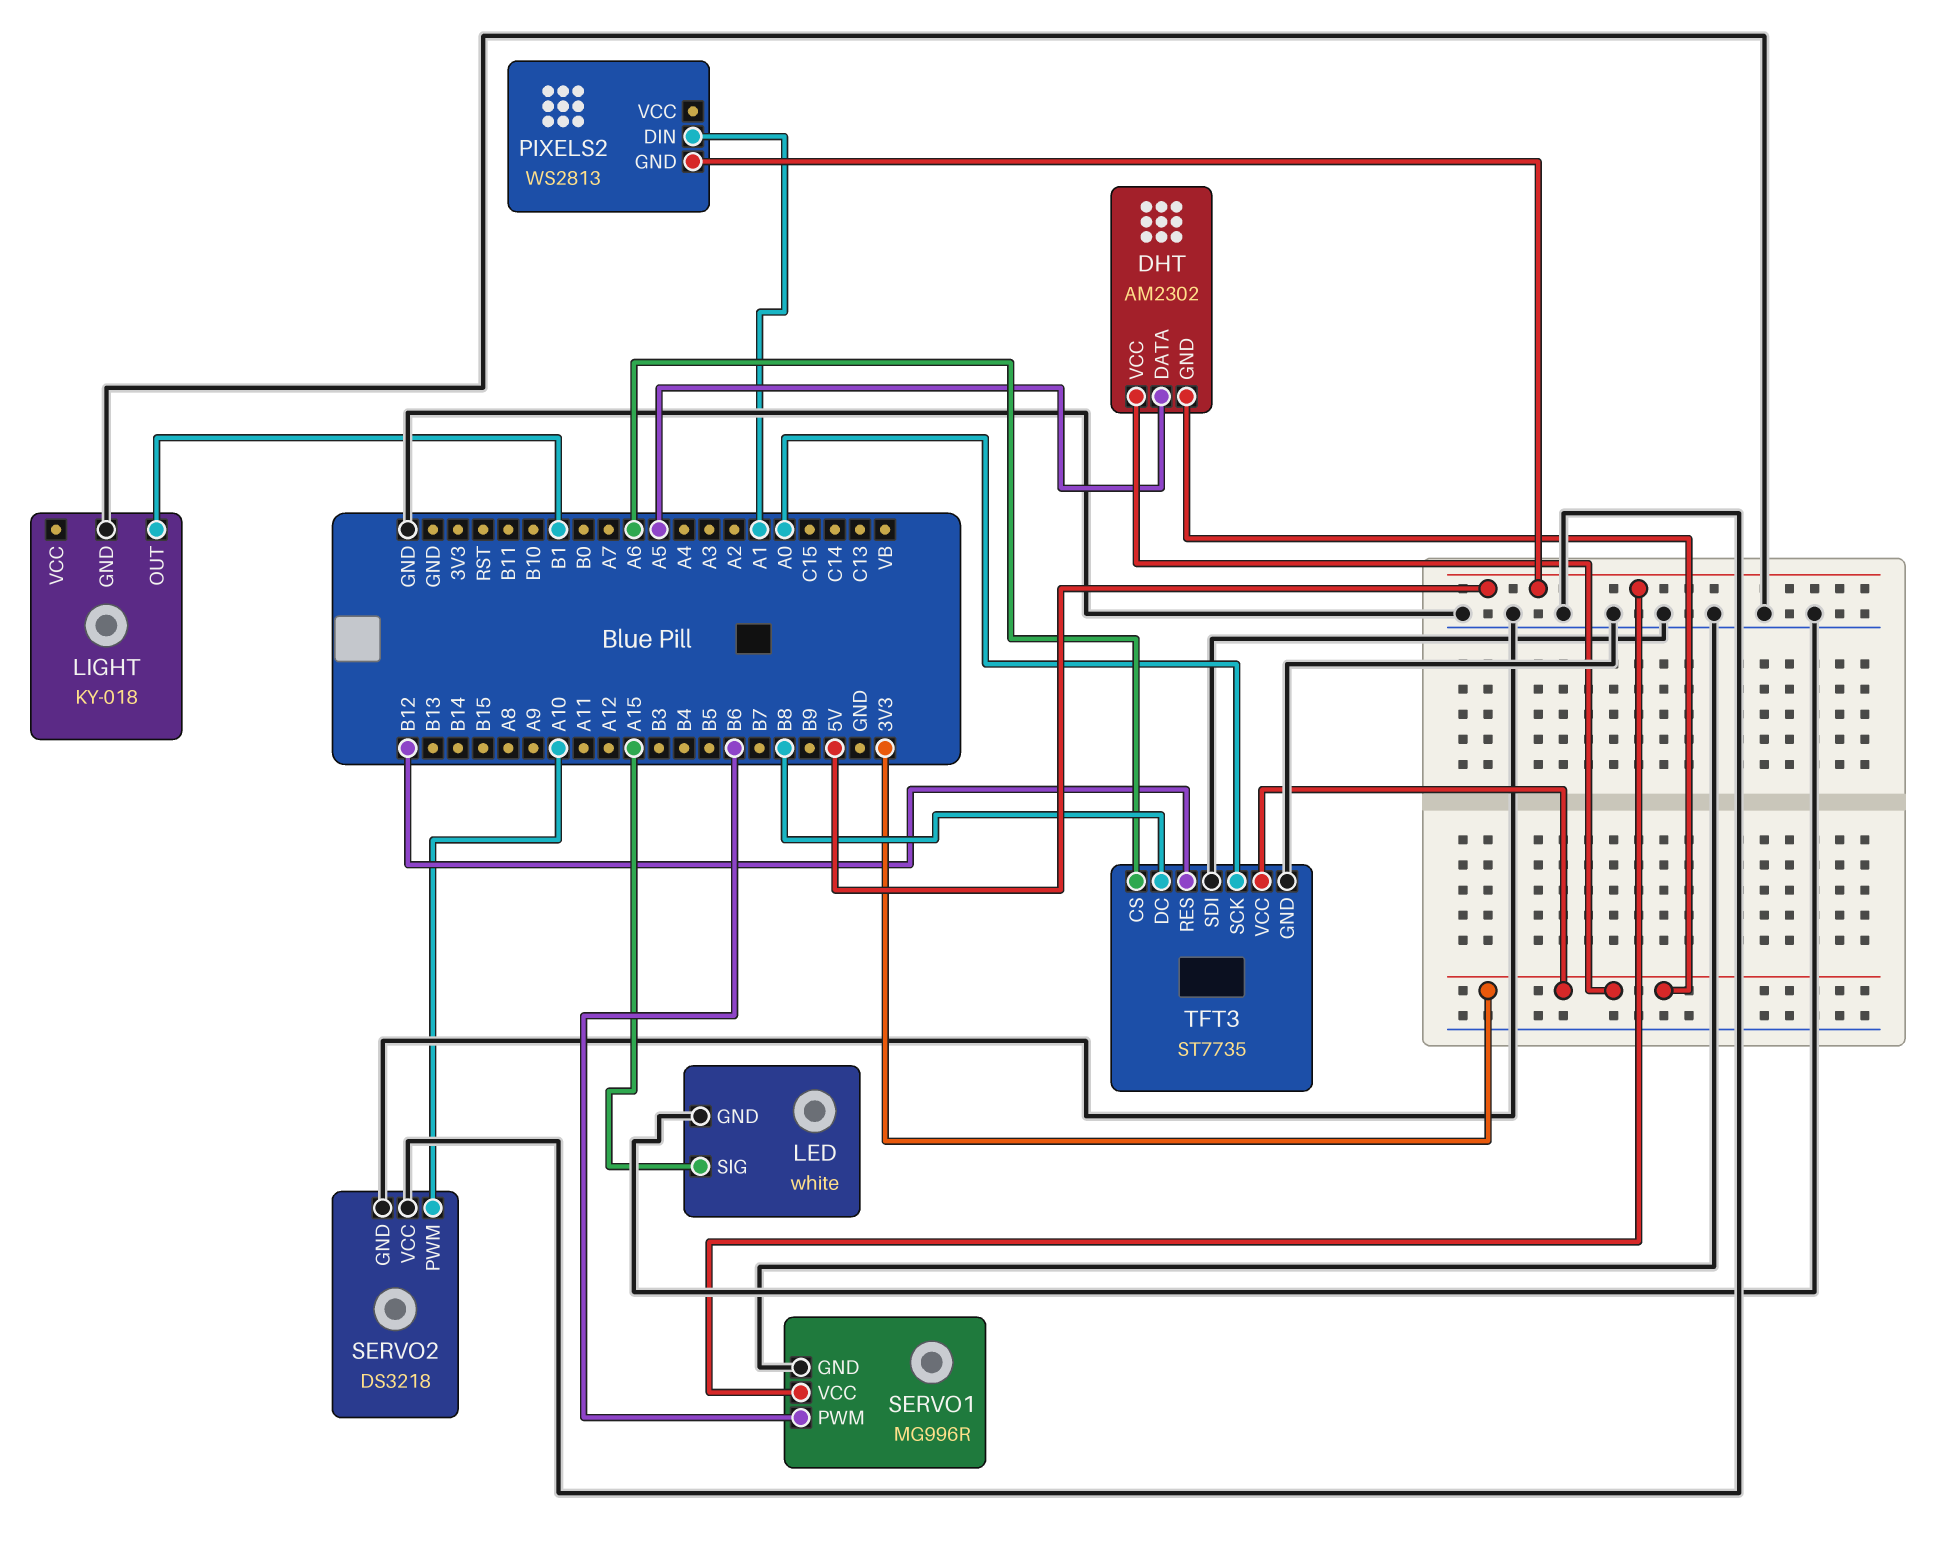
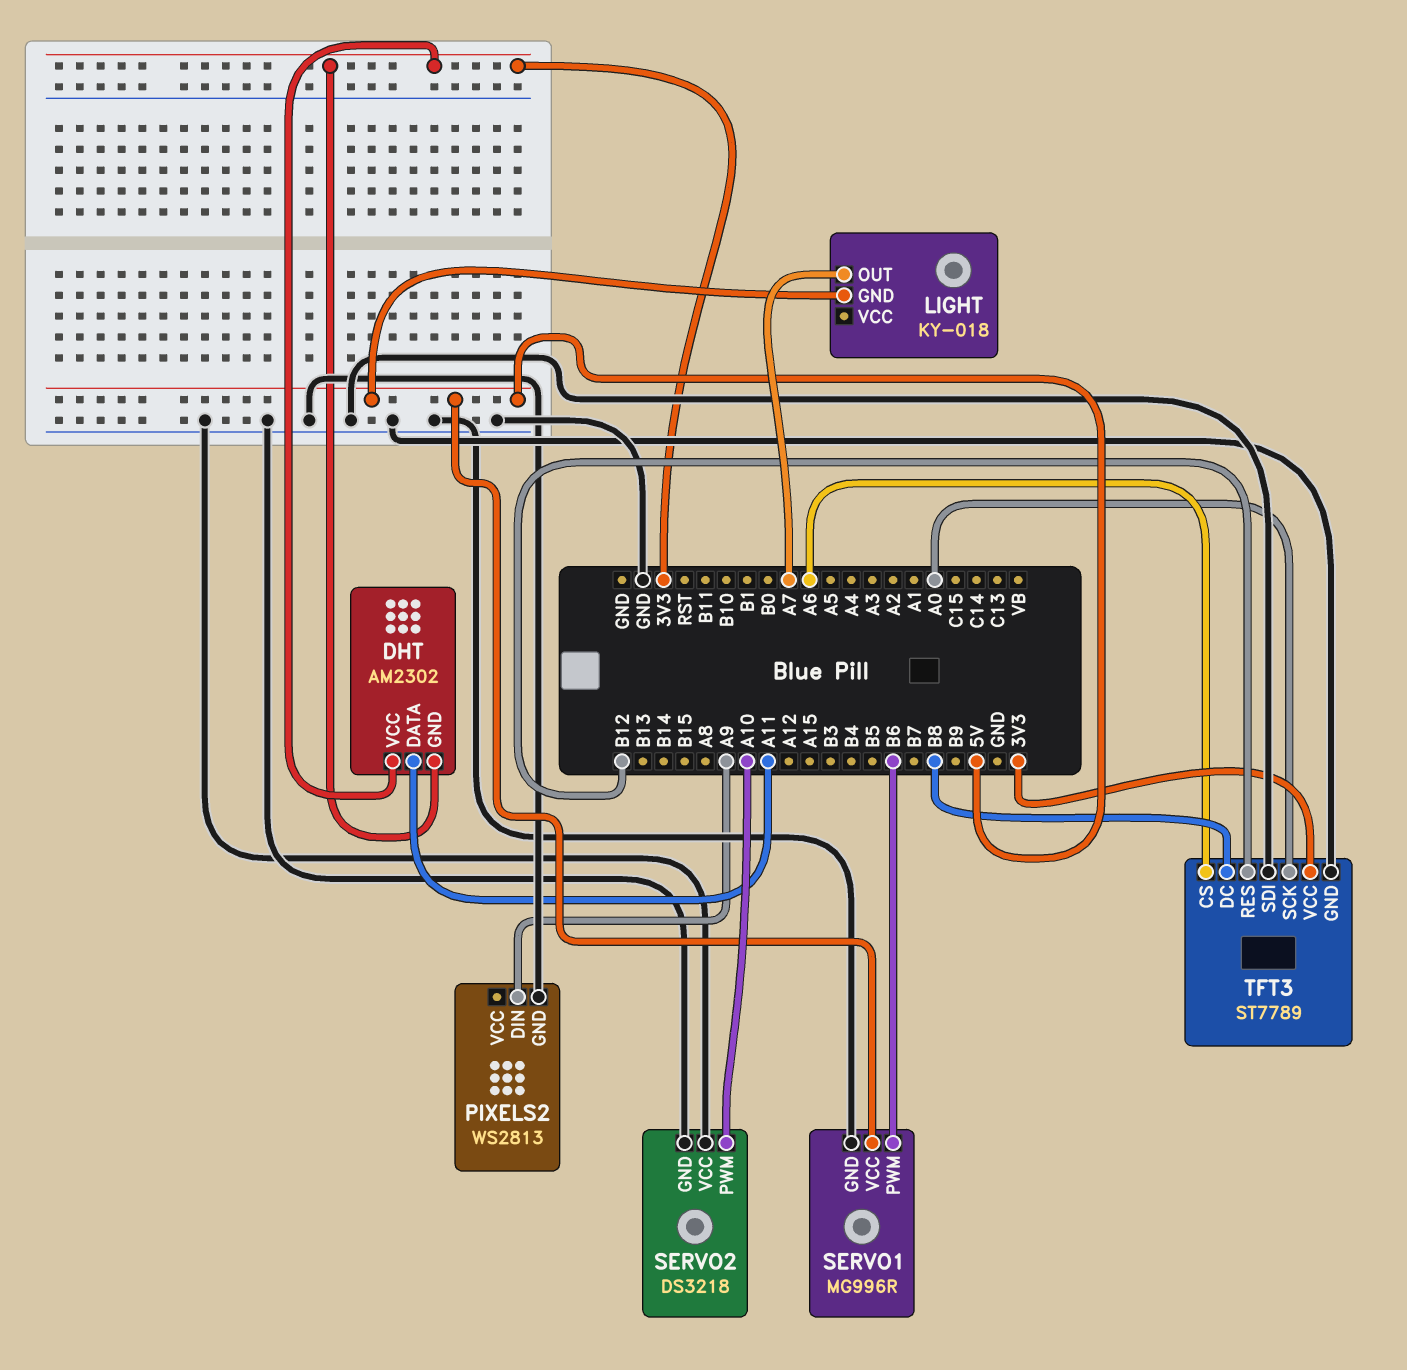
DHT pin DATA: A5 -> A11
LED: white -> none
LED pin GND: GND -> none
LED pin SIG: A15 -> none
LIGHT pin GND: GND -> 5V
LIGHT pin OUT: B1 -> A7
PIXELS2 pin DIN: A1 -> A9
PIXELS2 pin GND: 5V -> GND
TFT3: ST7735 -> ST7789

